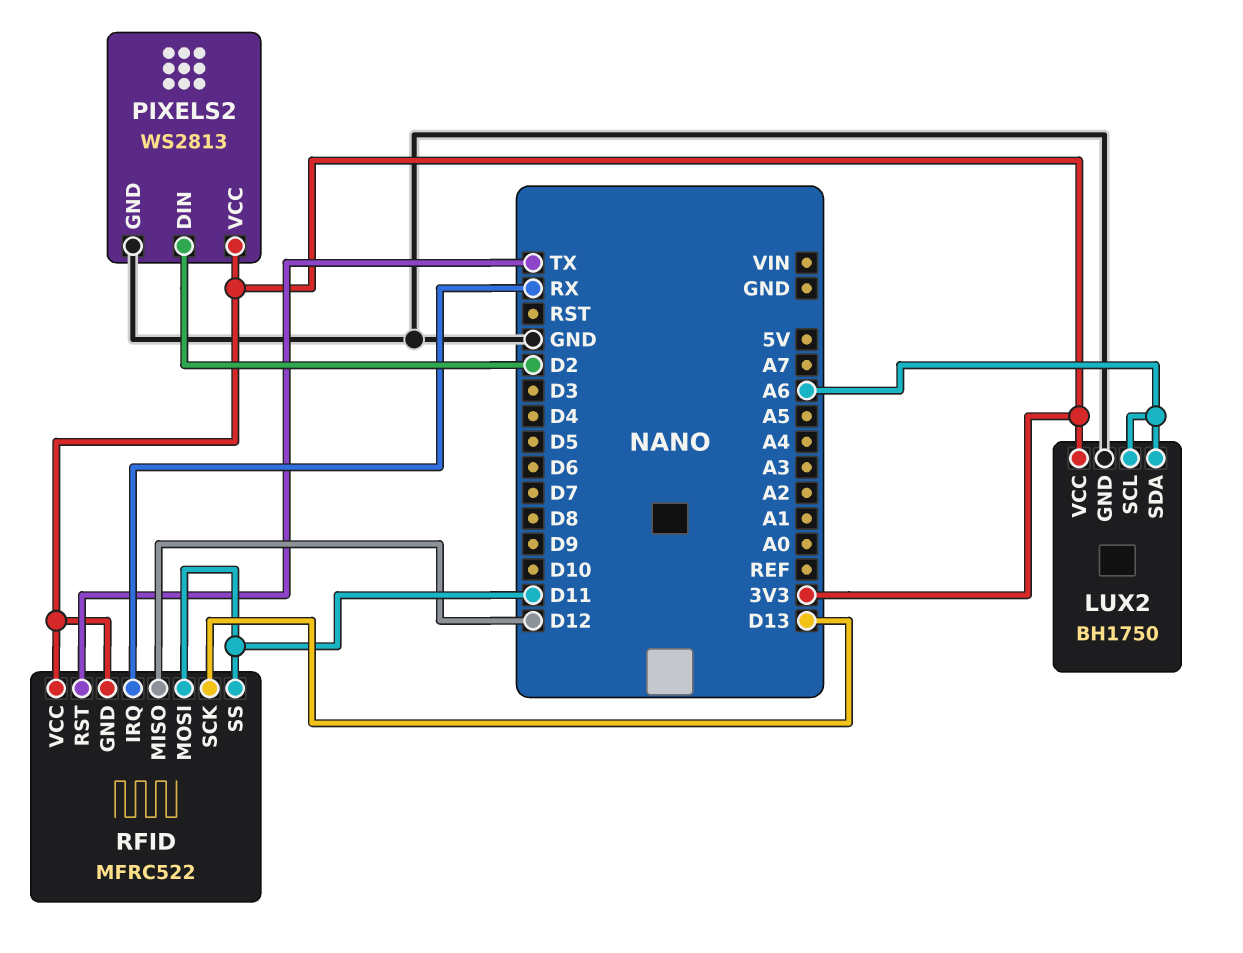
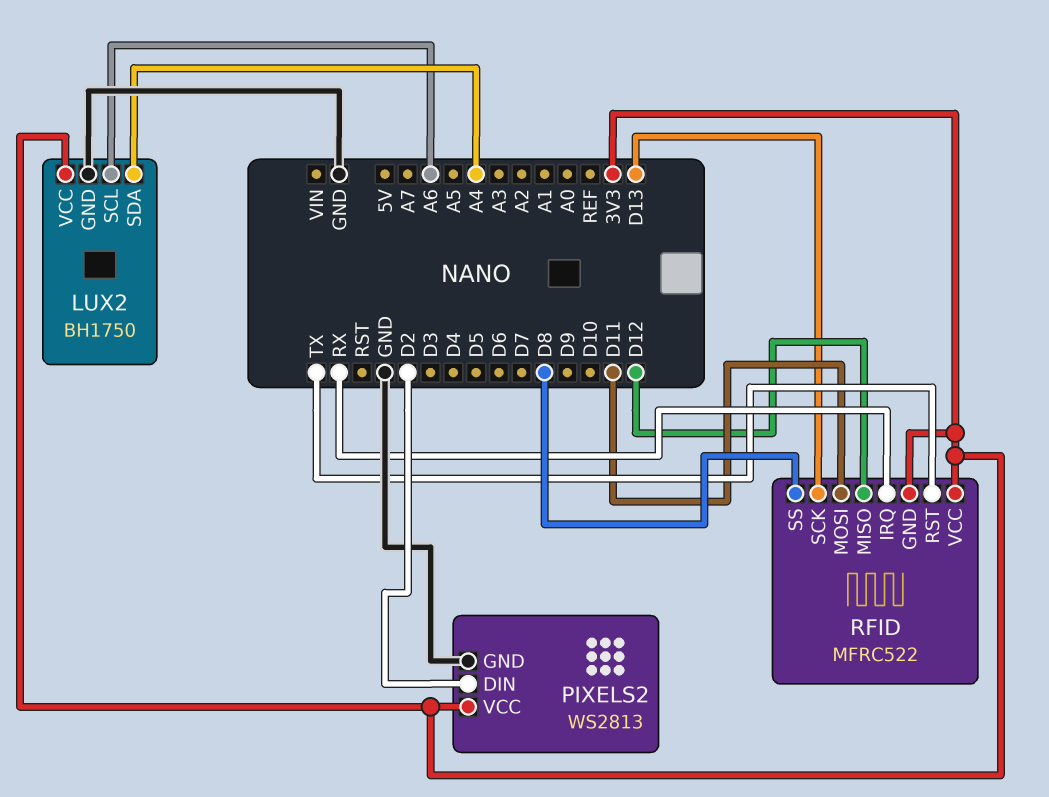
LUX2 pin SDA: A6 -> A4
RFID pin SS: D11 -> D8

